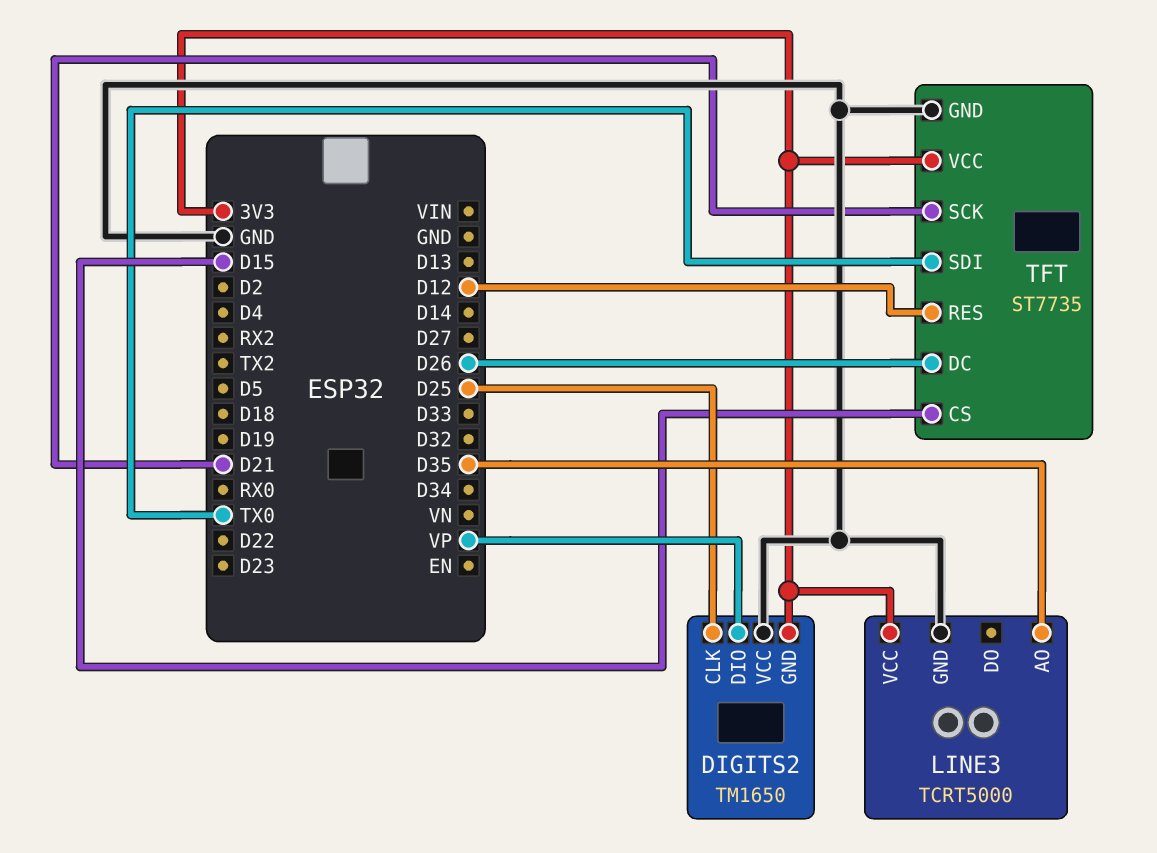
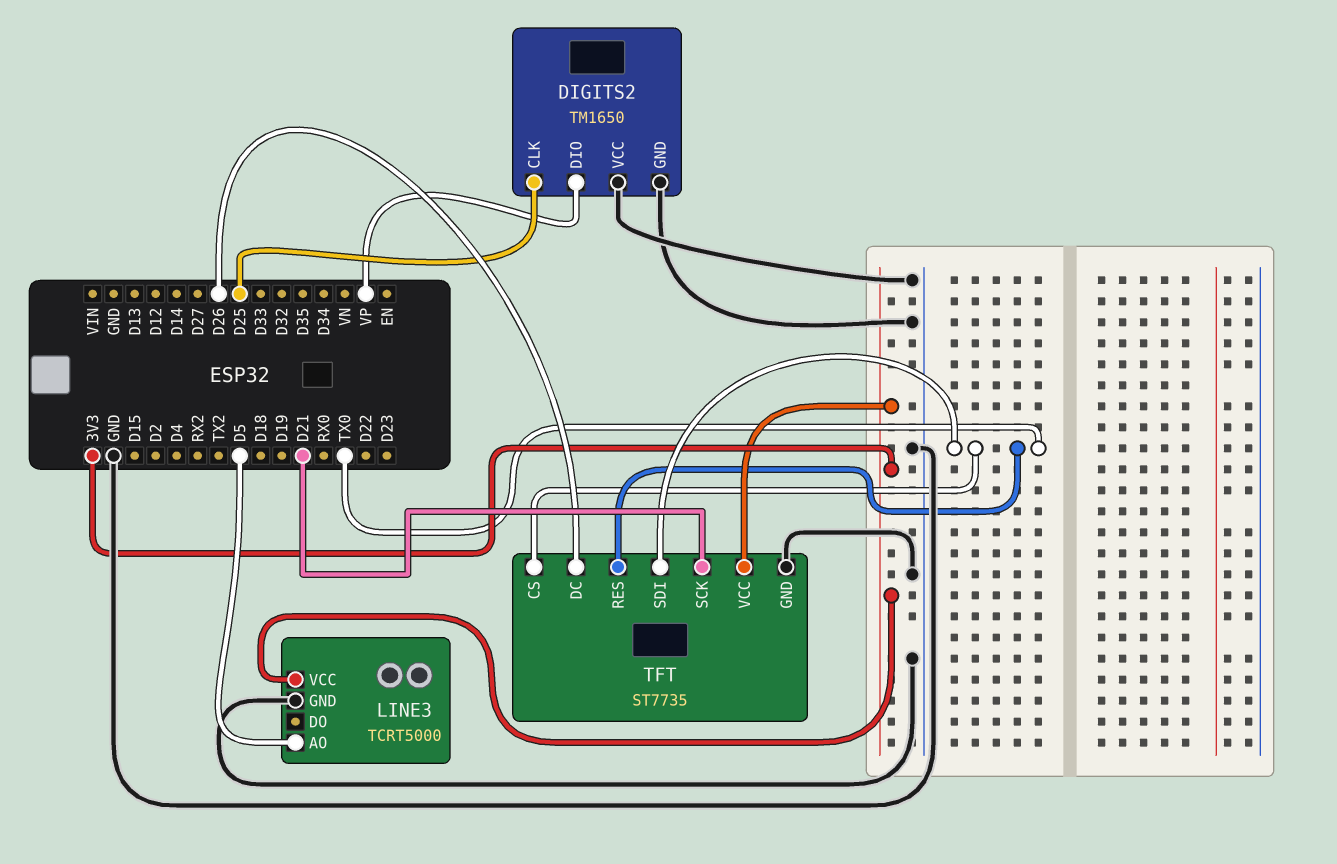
DIGITS2 pin GND: 3V3 -> GND
LINE3 pin AO: D35 -> D5
TFT pin CS: D15 -> TX0
TFT pin RES: D12 -> TX0

